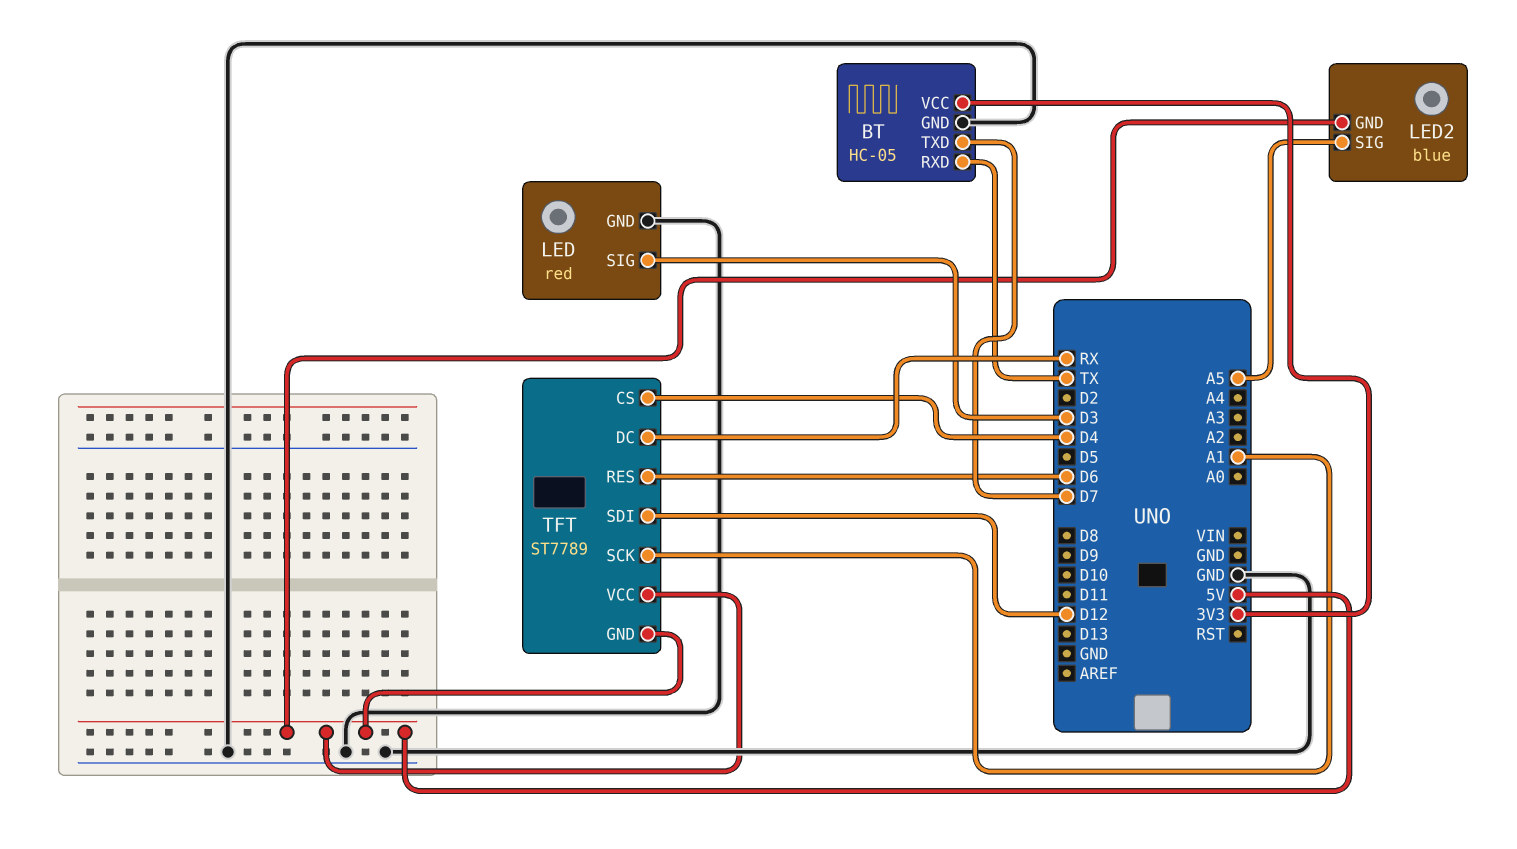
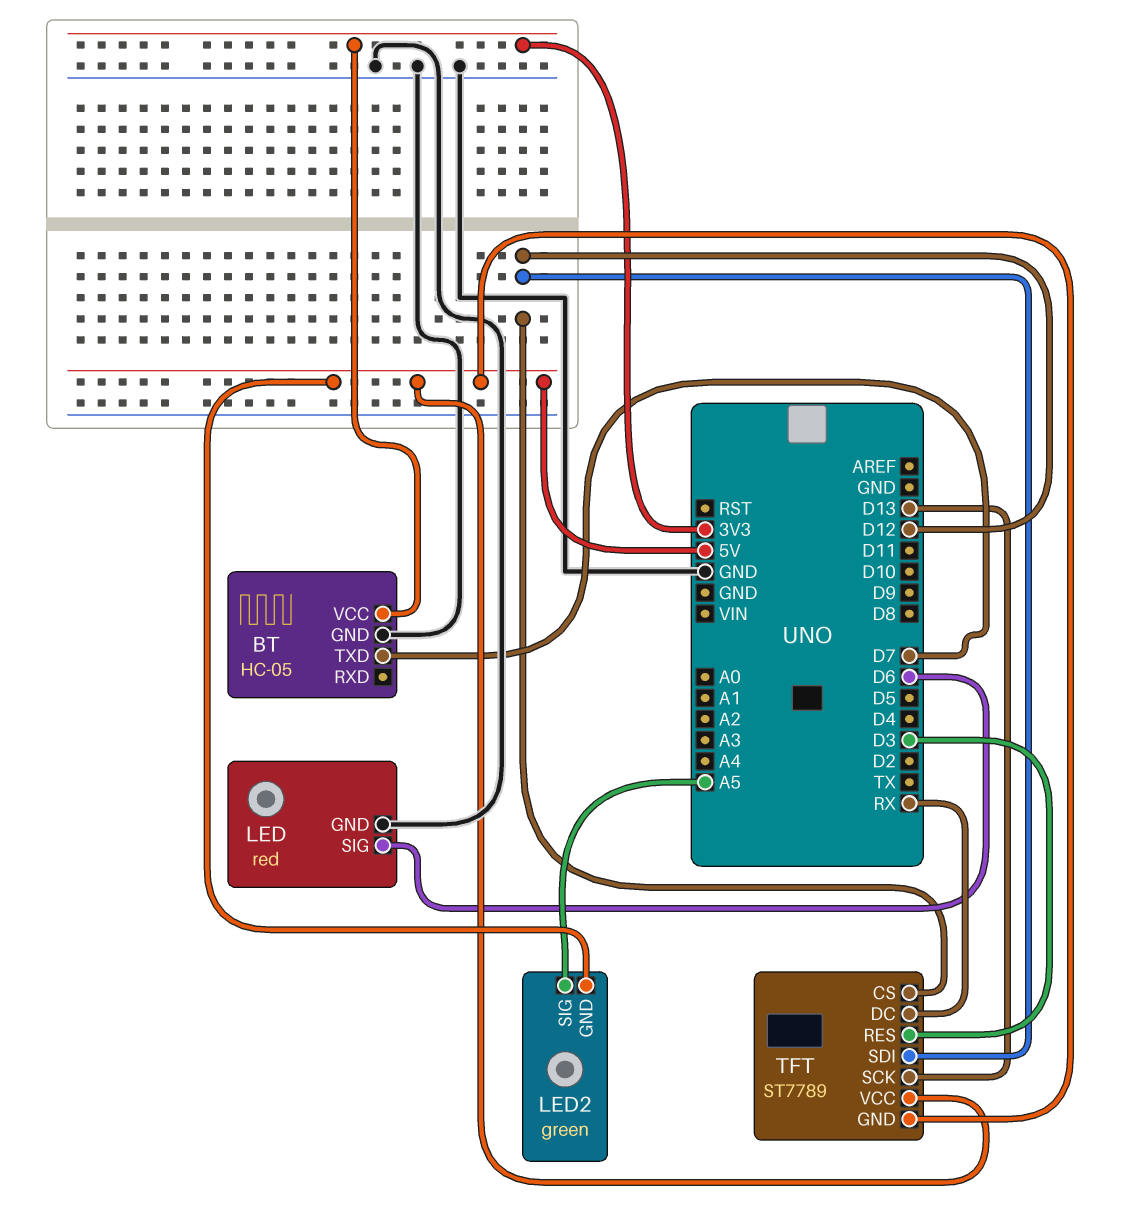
BT pin RXD: TX -> none
LED pin SIG: D3 -> D6
LED2: blue -> green
TFT pin CS: D4 -> D12
TFT pin RES: D6 -> D3
TFT pin SCK: A1 -> D13

